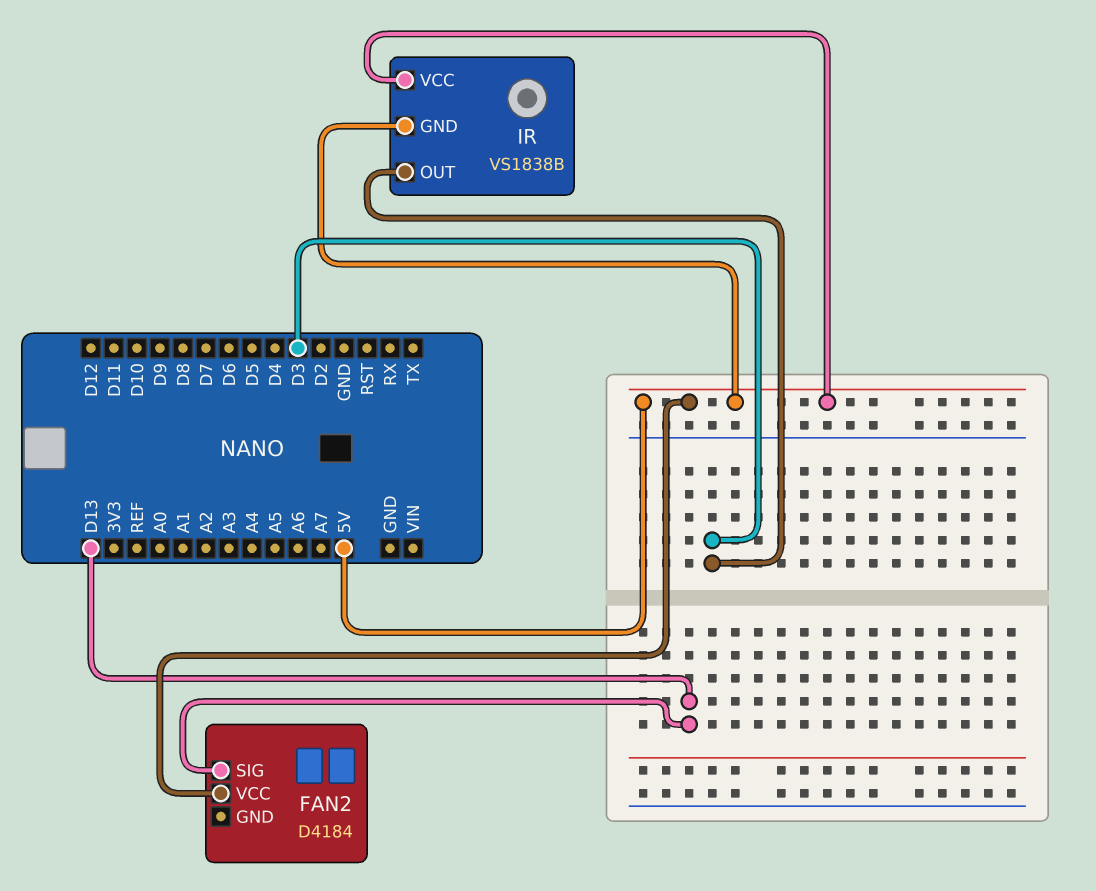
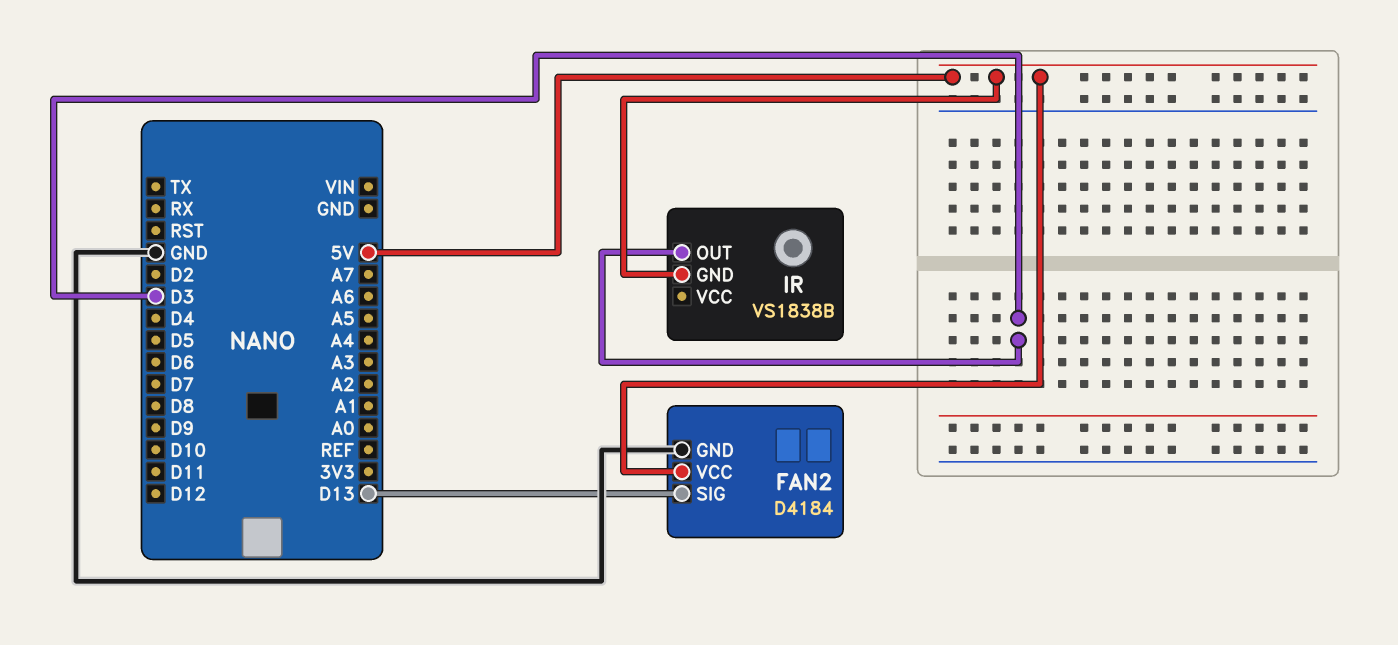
FAN2 pin GND: none -> GND
IR pin VCC: 5V -> none

